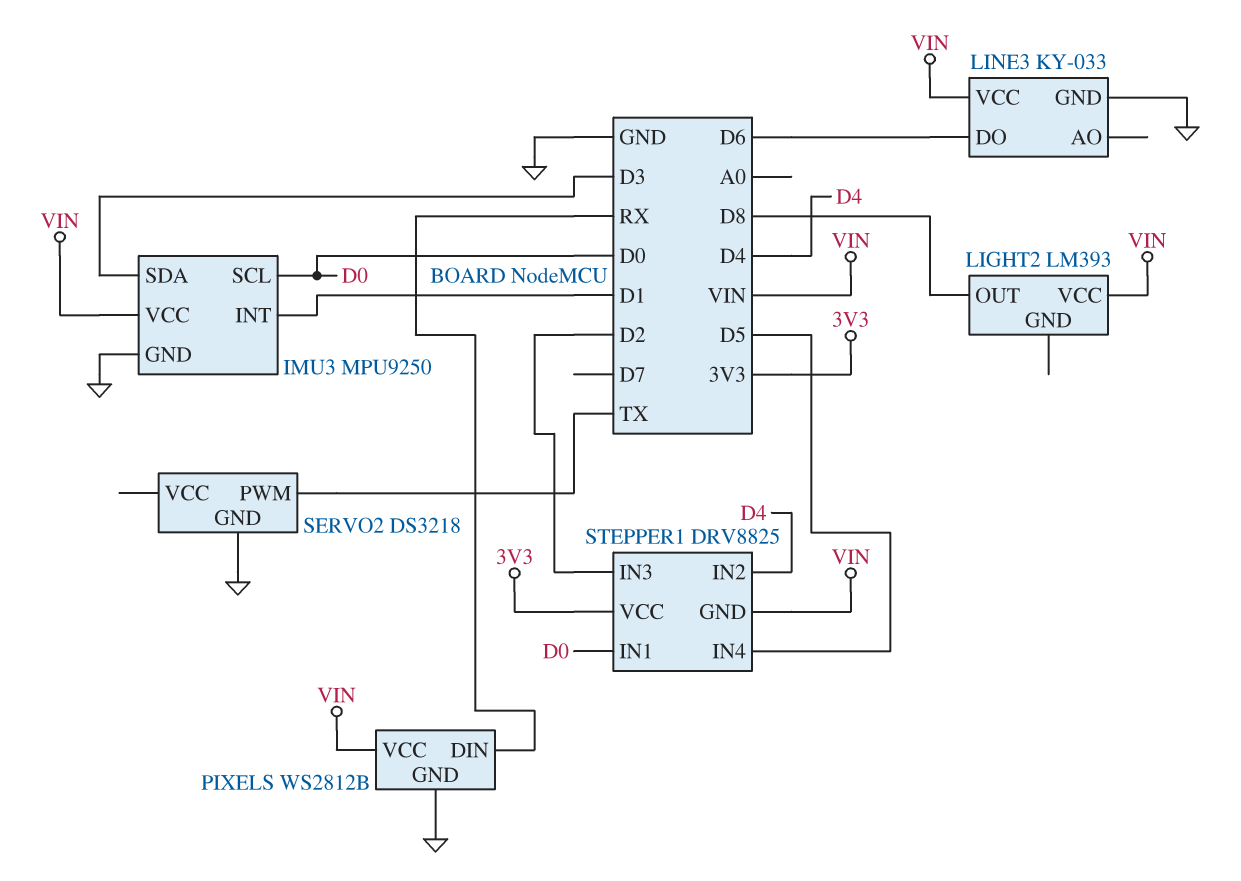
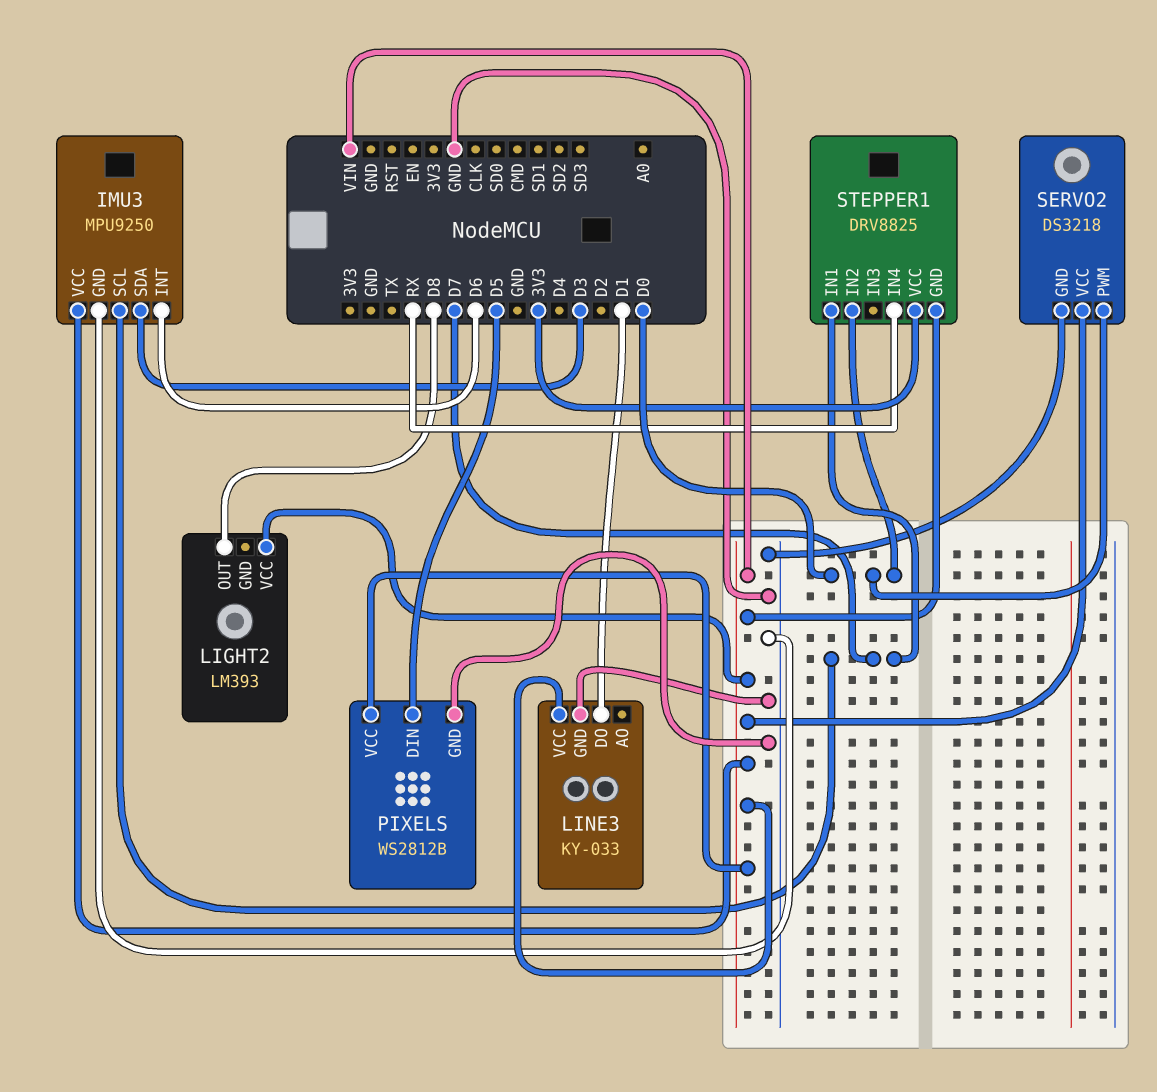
IMU3 pin INT: D1 -> D6
IMU3 pin SCL: D0 -> D7
LINE3 pin DO: D6 -> D1
PIXELS pin DIN: RX -> D5
SERVO2 pin PWM: TX -> D0
SERVO2 pin VCC: none -> VIN
STEPPER1 pin IN1: D0 -> D7
STEPPER1 pin IN2: D4 -> D0
STEPPER1 pin IN3: D2 -> none
STEPPER1 pin IN4: D5 -> RX

